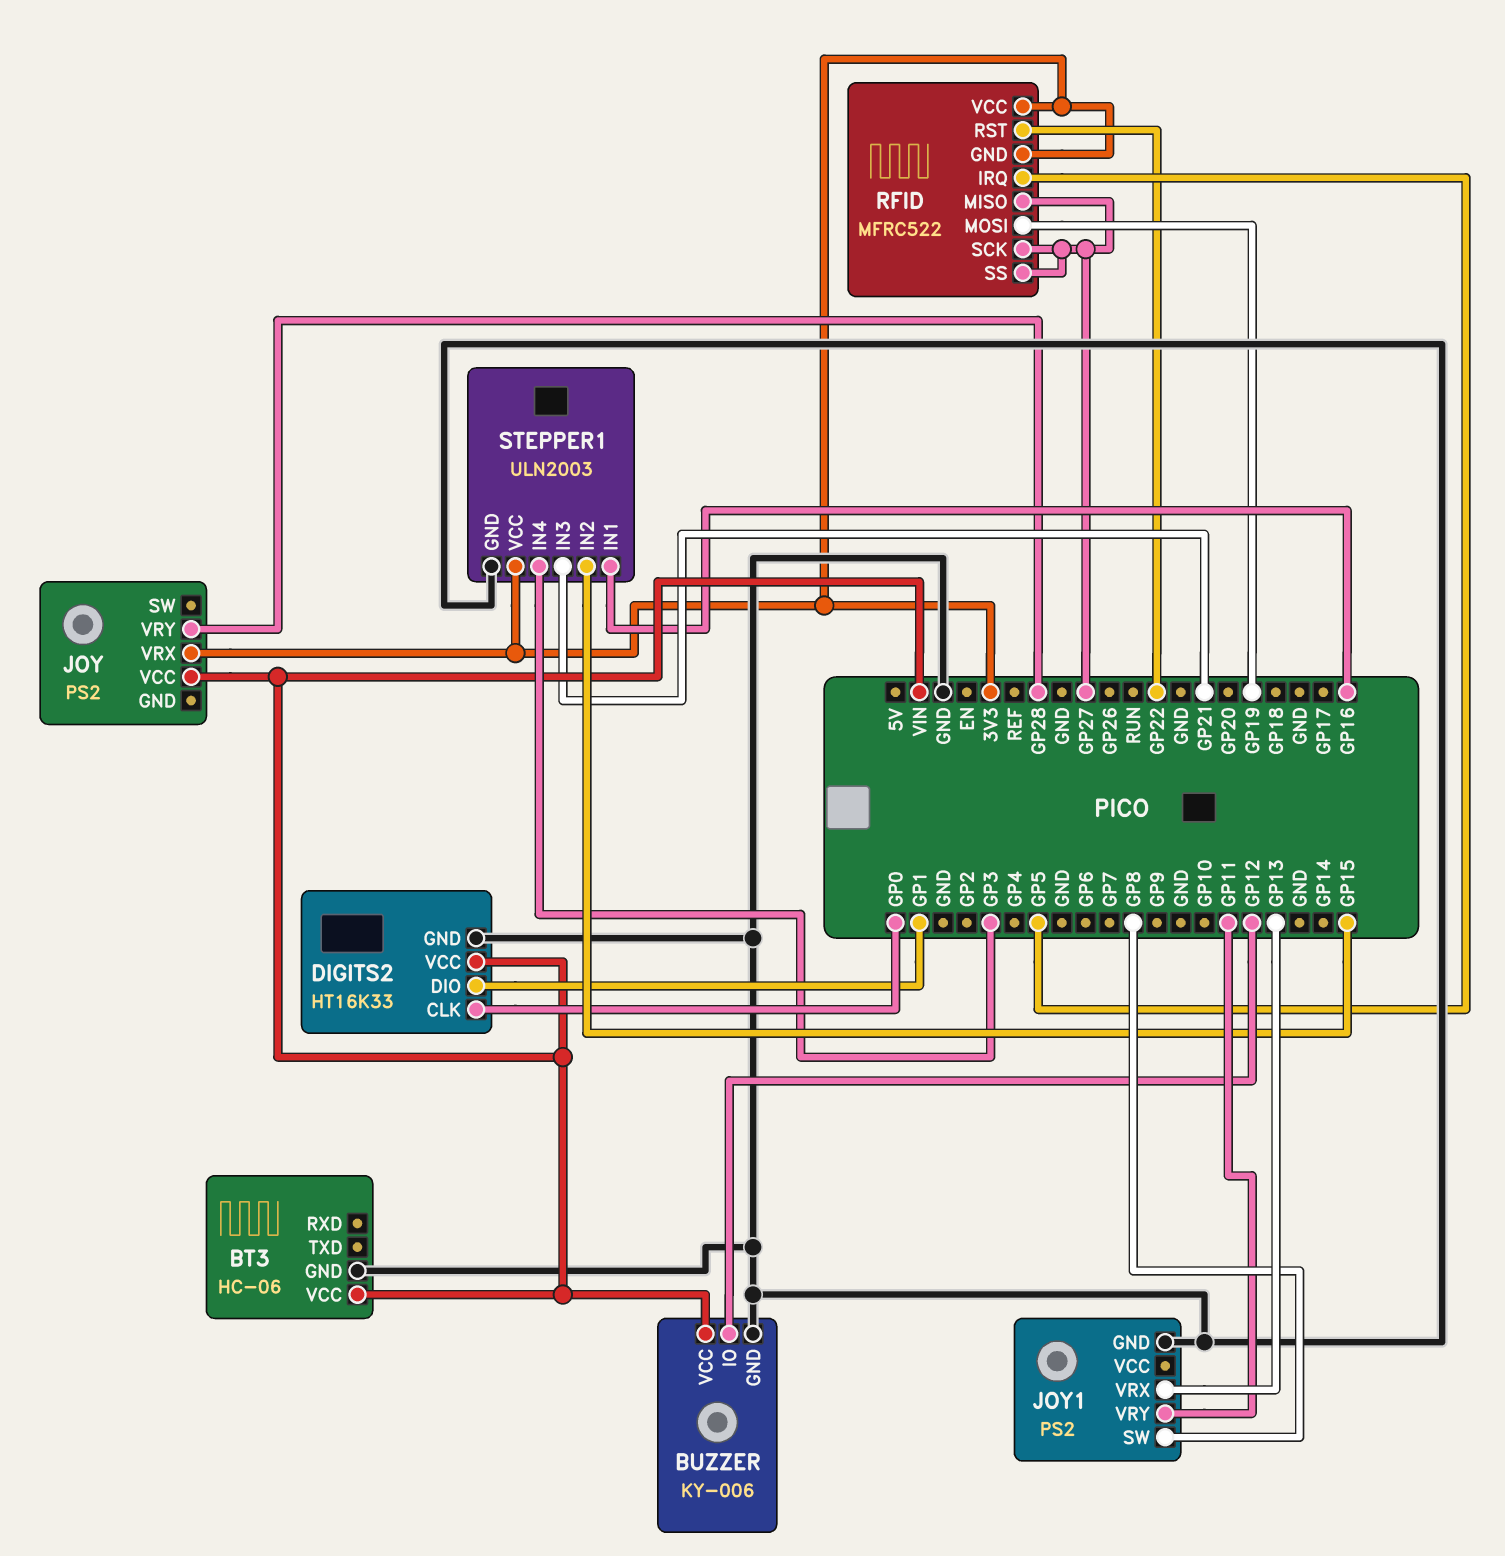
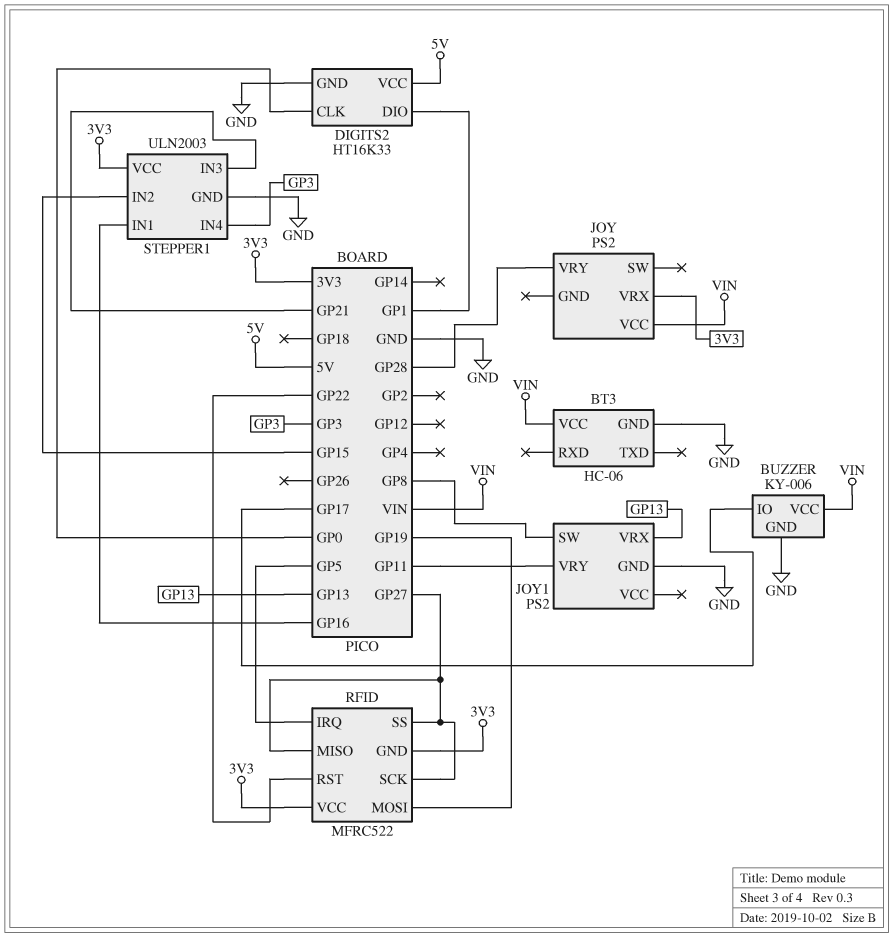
BUZZER pin IO: GP12 -> GP17
DIGITS2 pin VCC: VIN -> 5V

